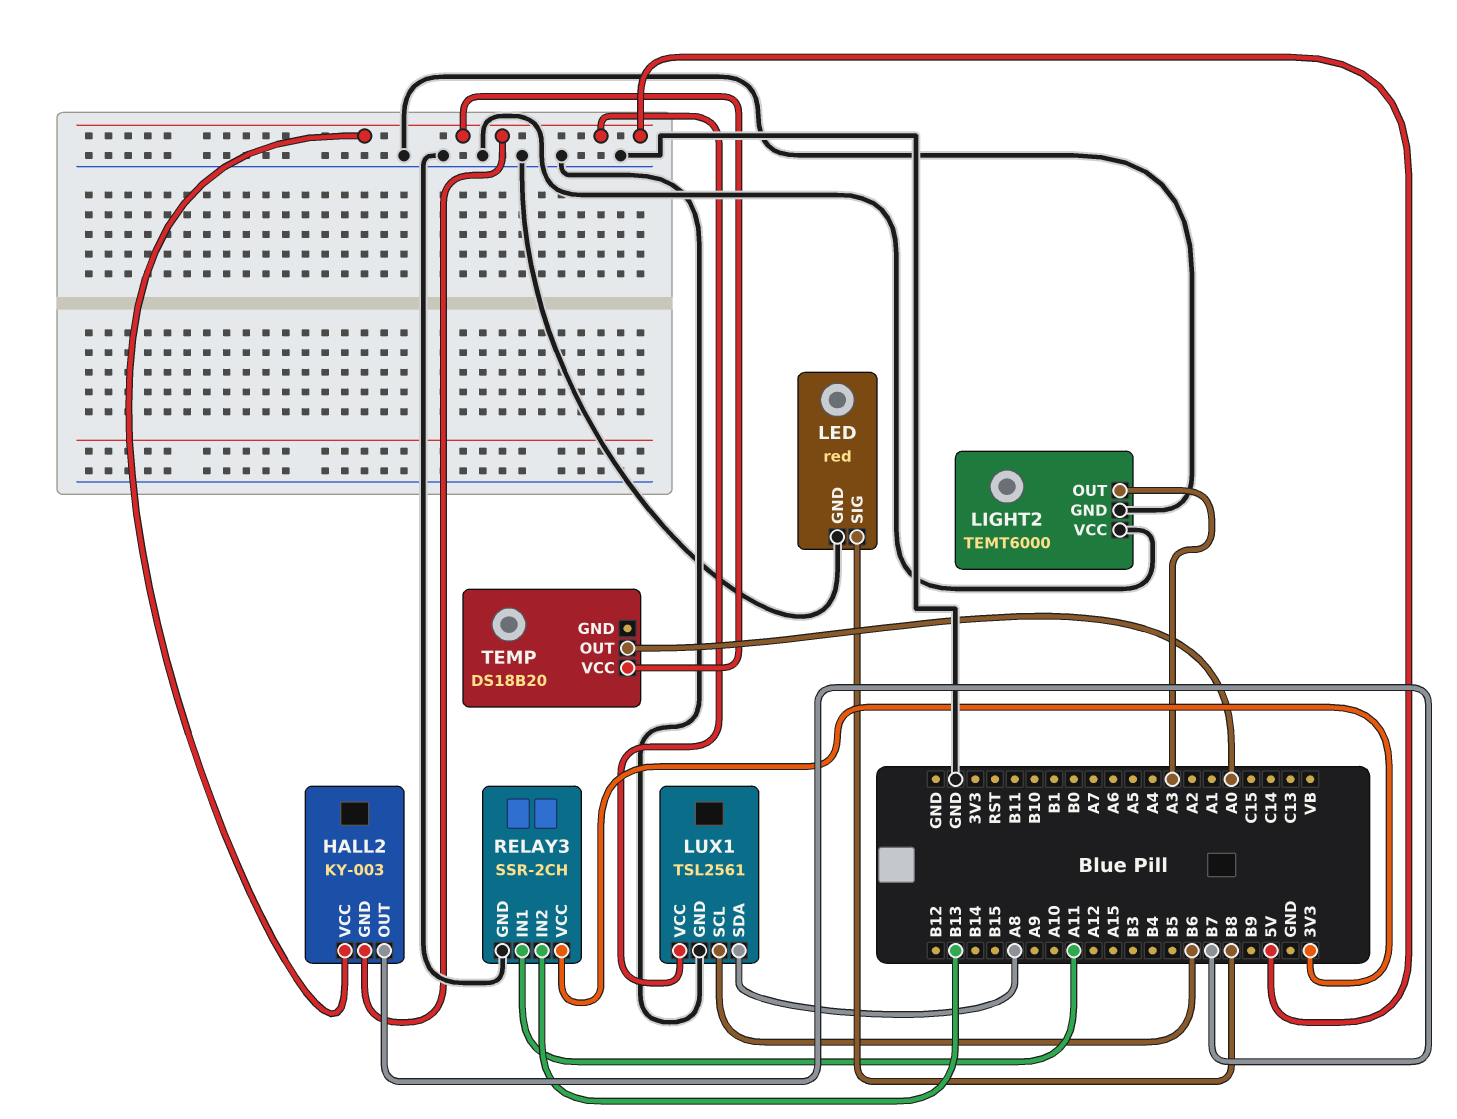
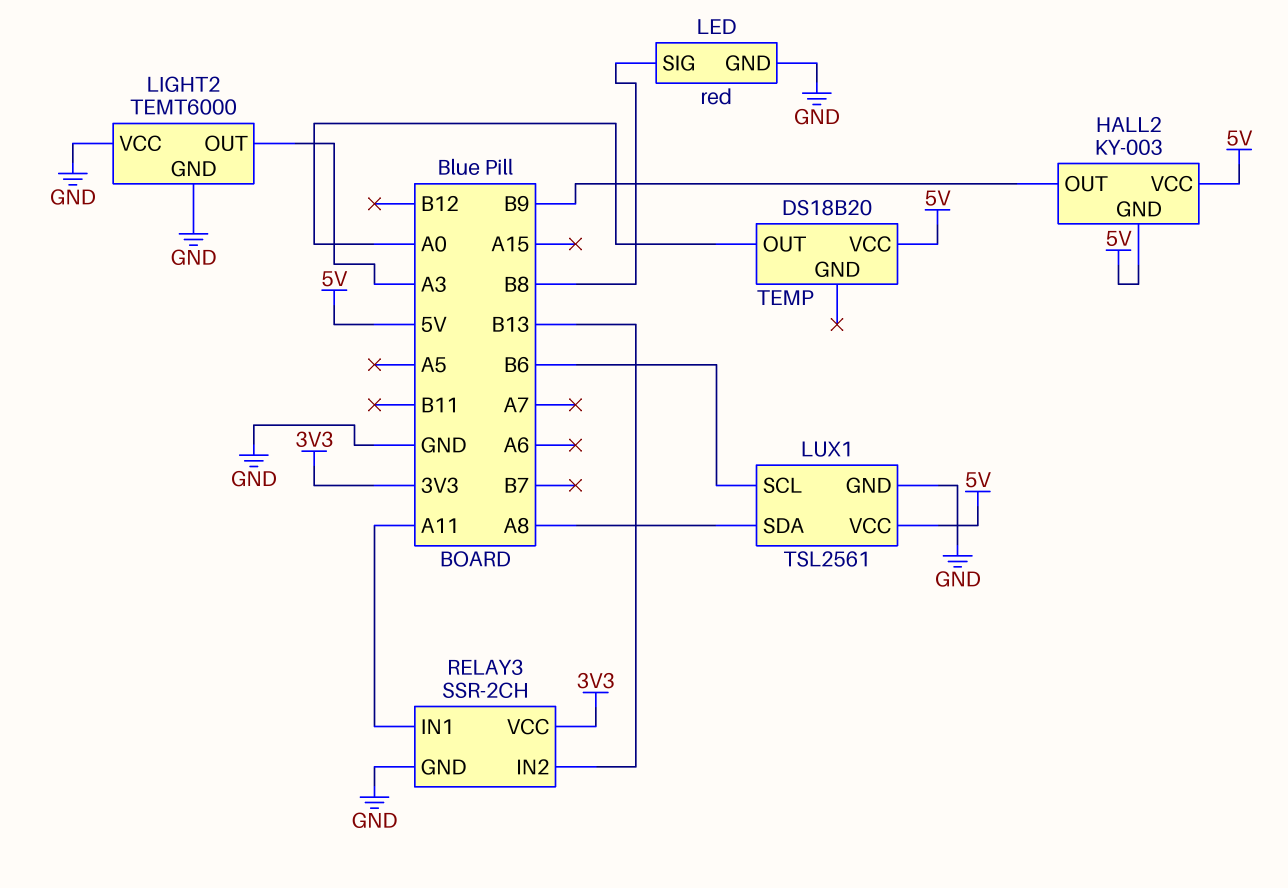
HALL2 pin OUT: B7 -> B9

